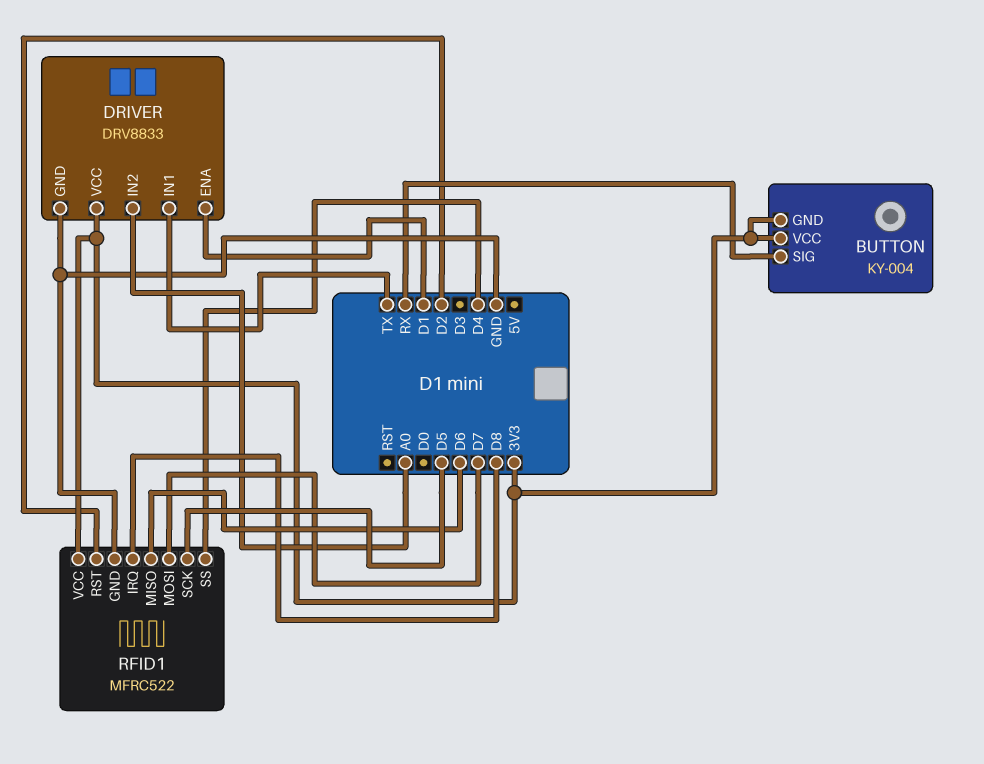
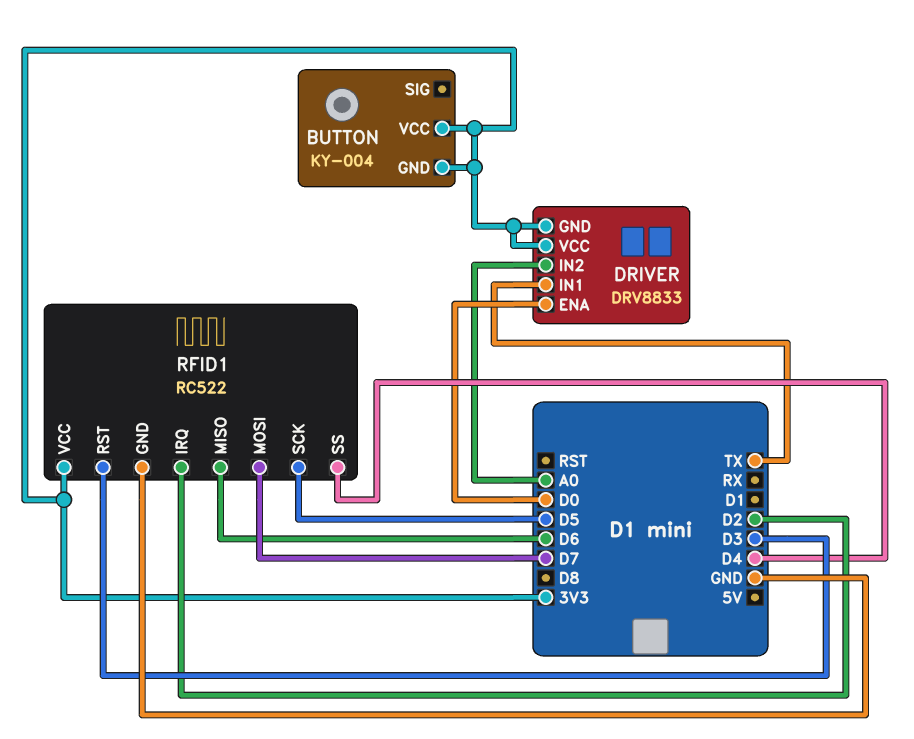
BUTTON pin SIG: RX -> none
DRIVER pin ENA: D1 -> D0
DRIVER pin GND: GND -> 3V3
RFID1: MFRC522 -> RC522
RFID1 pin IRQ: D8 -> D2
RFID1 pin RST: D2 -> D3

